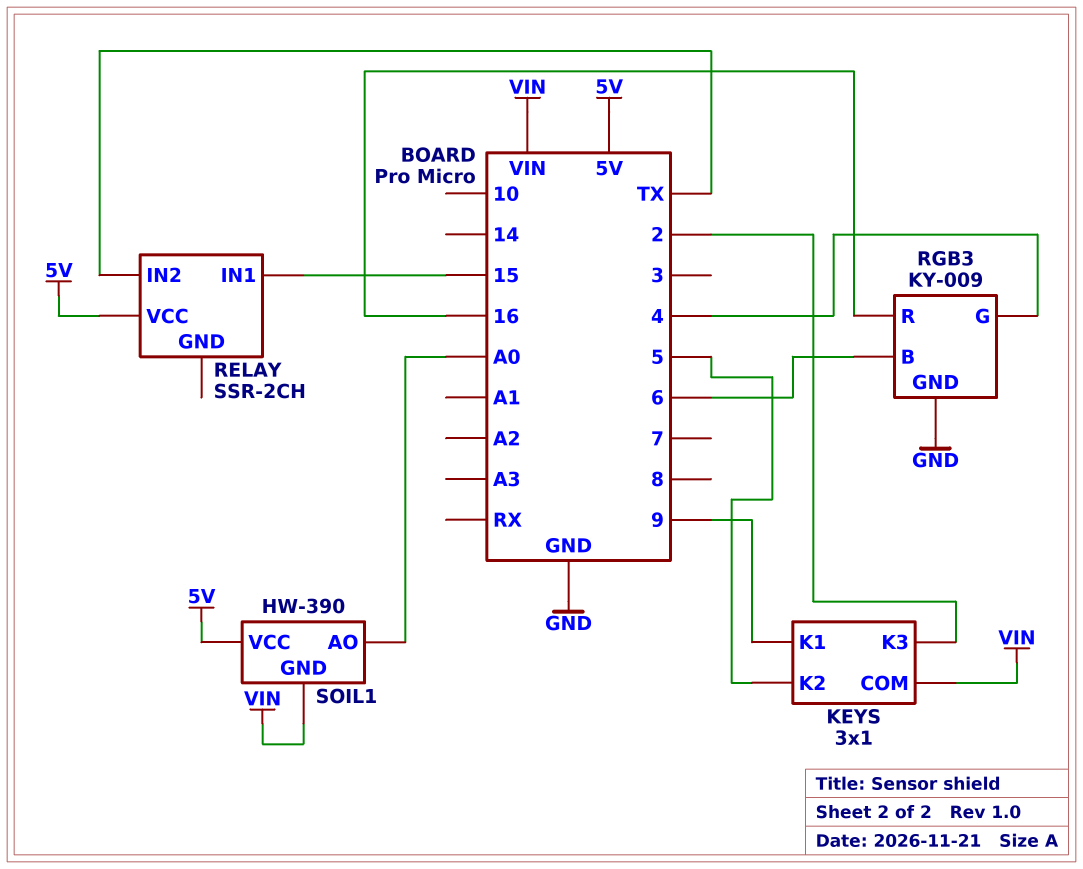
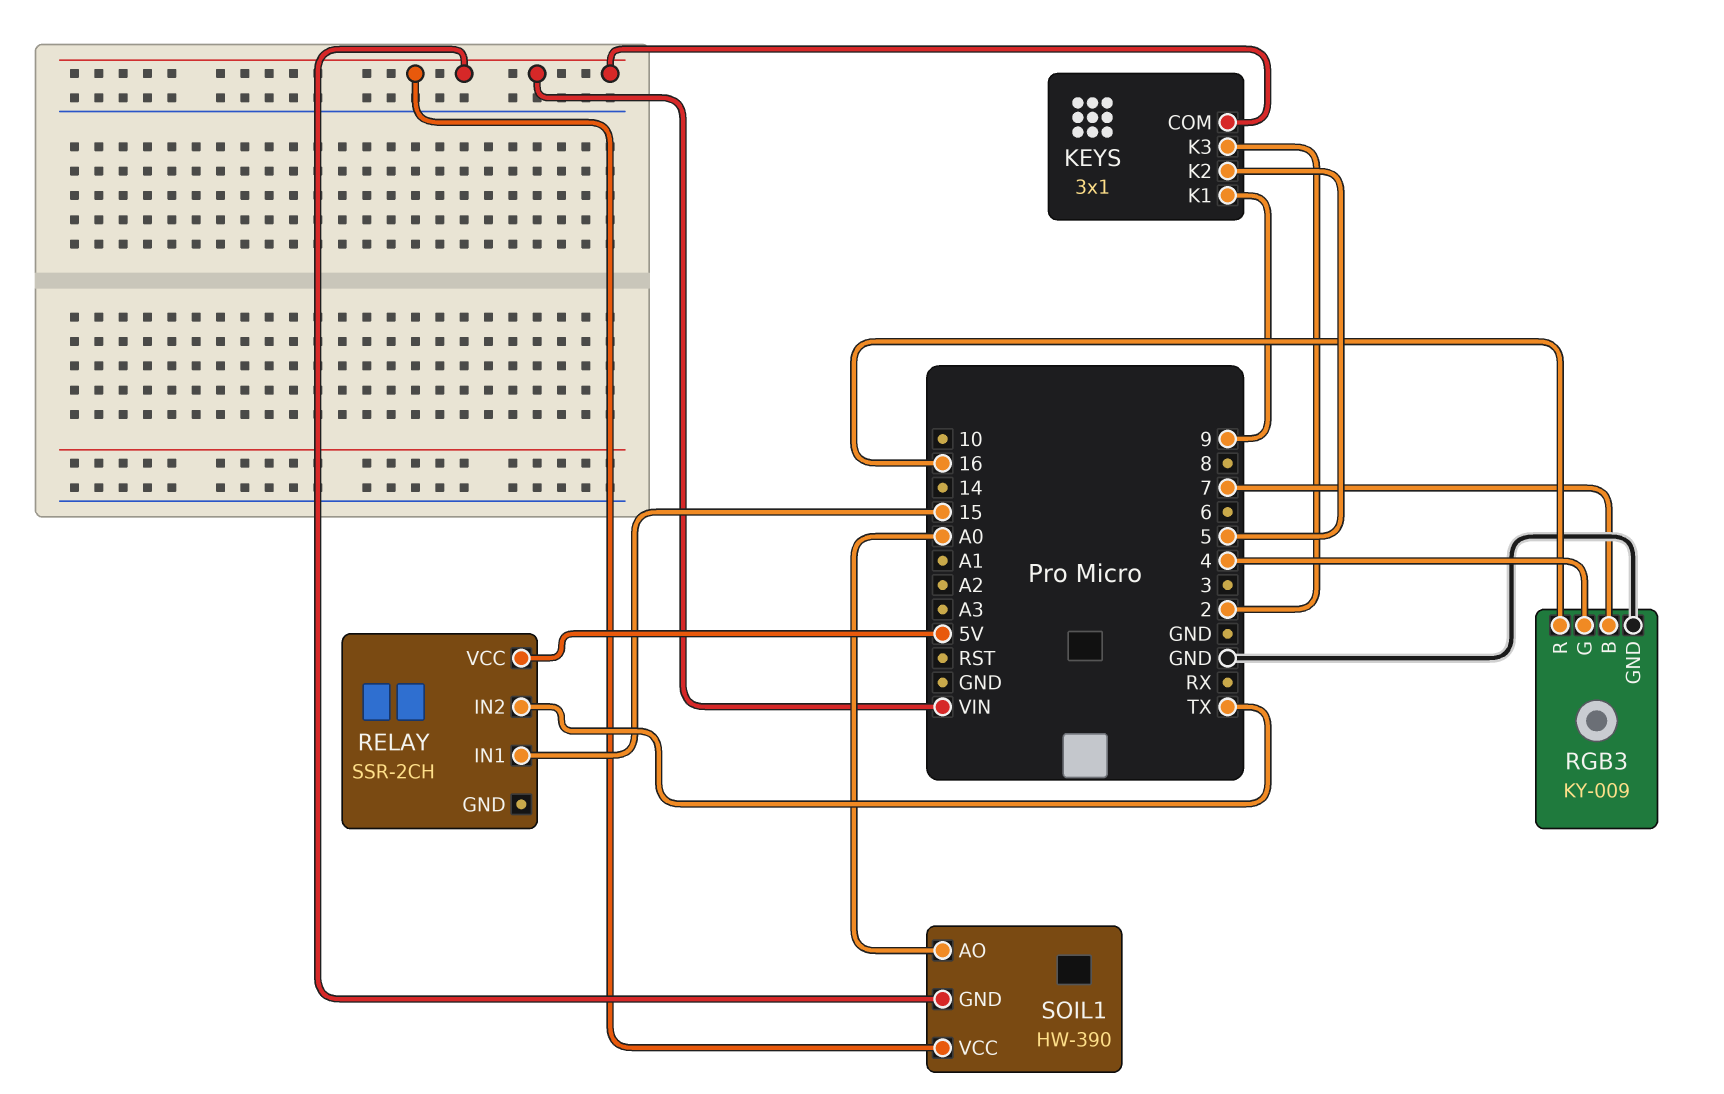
RGB3 pin B: 6 -> 7
SOIL1 pin VCC: 5V -> VIN

